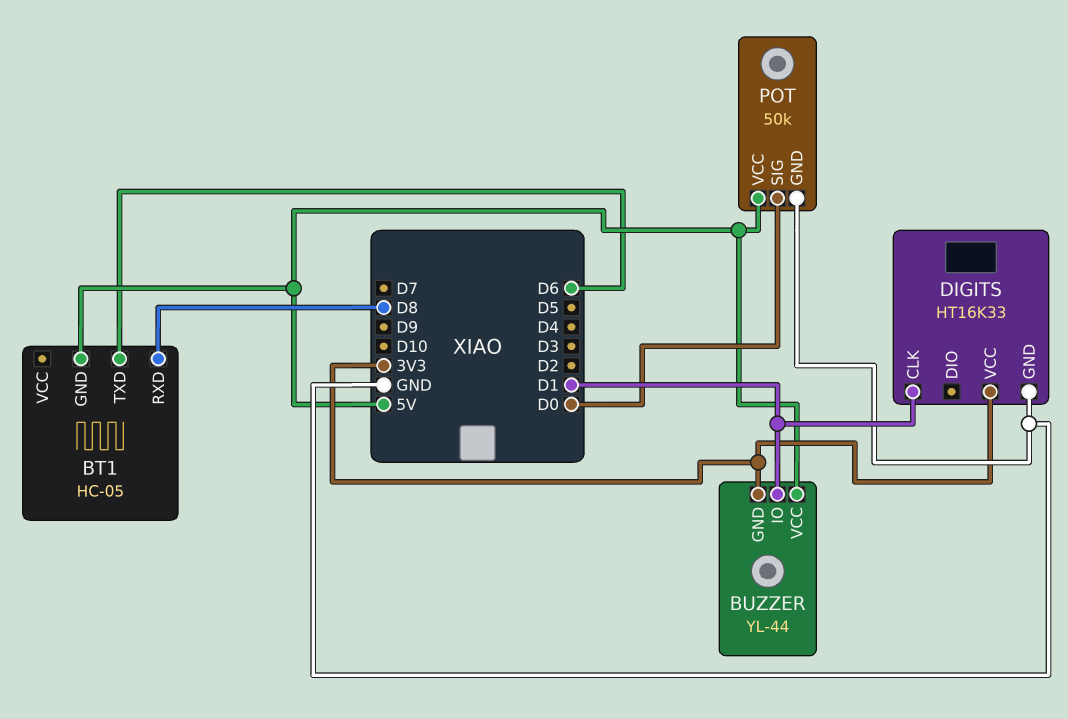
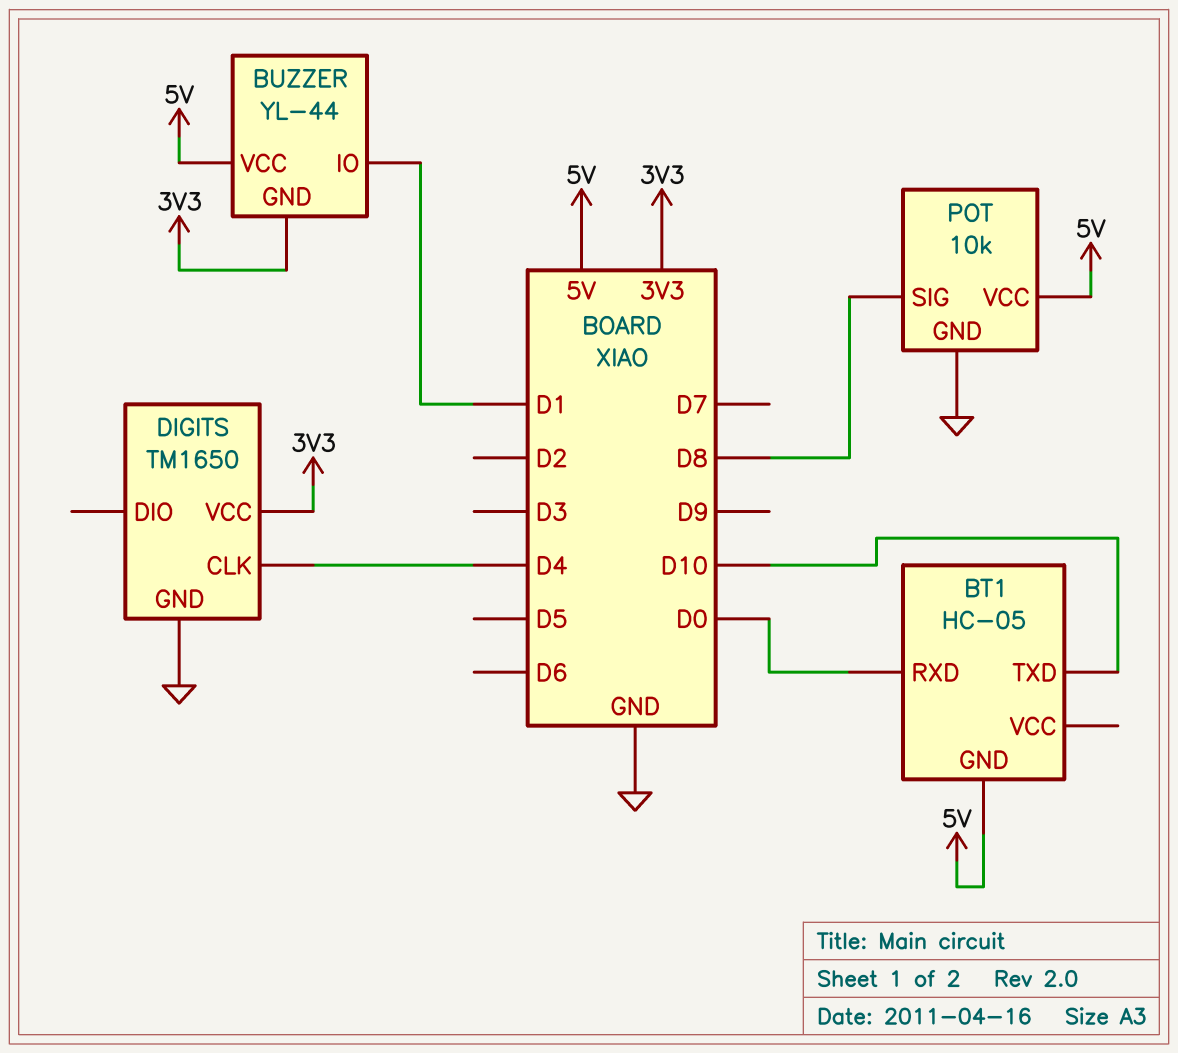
BT1 pin RXD: D8 -> D0
BT1 pin TXD: D6 -> D10
DIGITS: HT16K33 -> TM1650
DIGITS pin CLK: D1 -> D4
POT: 50k -> 10k
POT pin SIG: D0 -> D8

